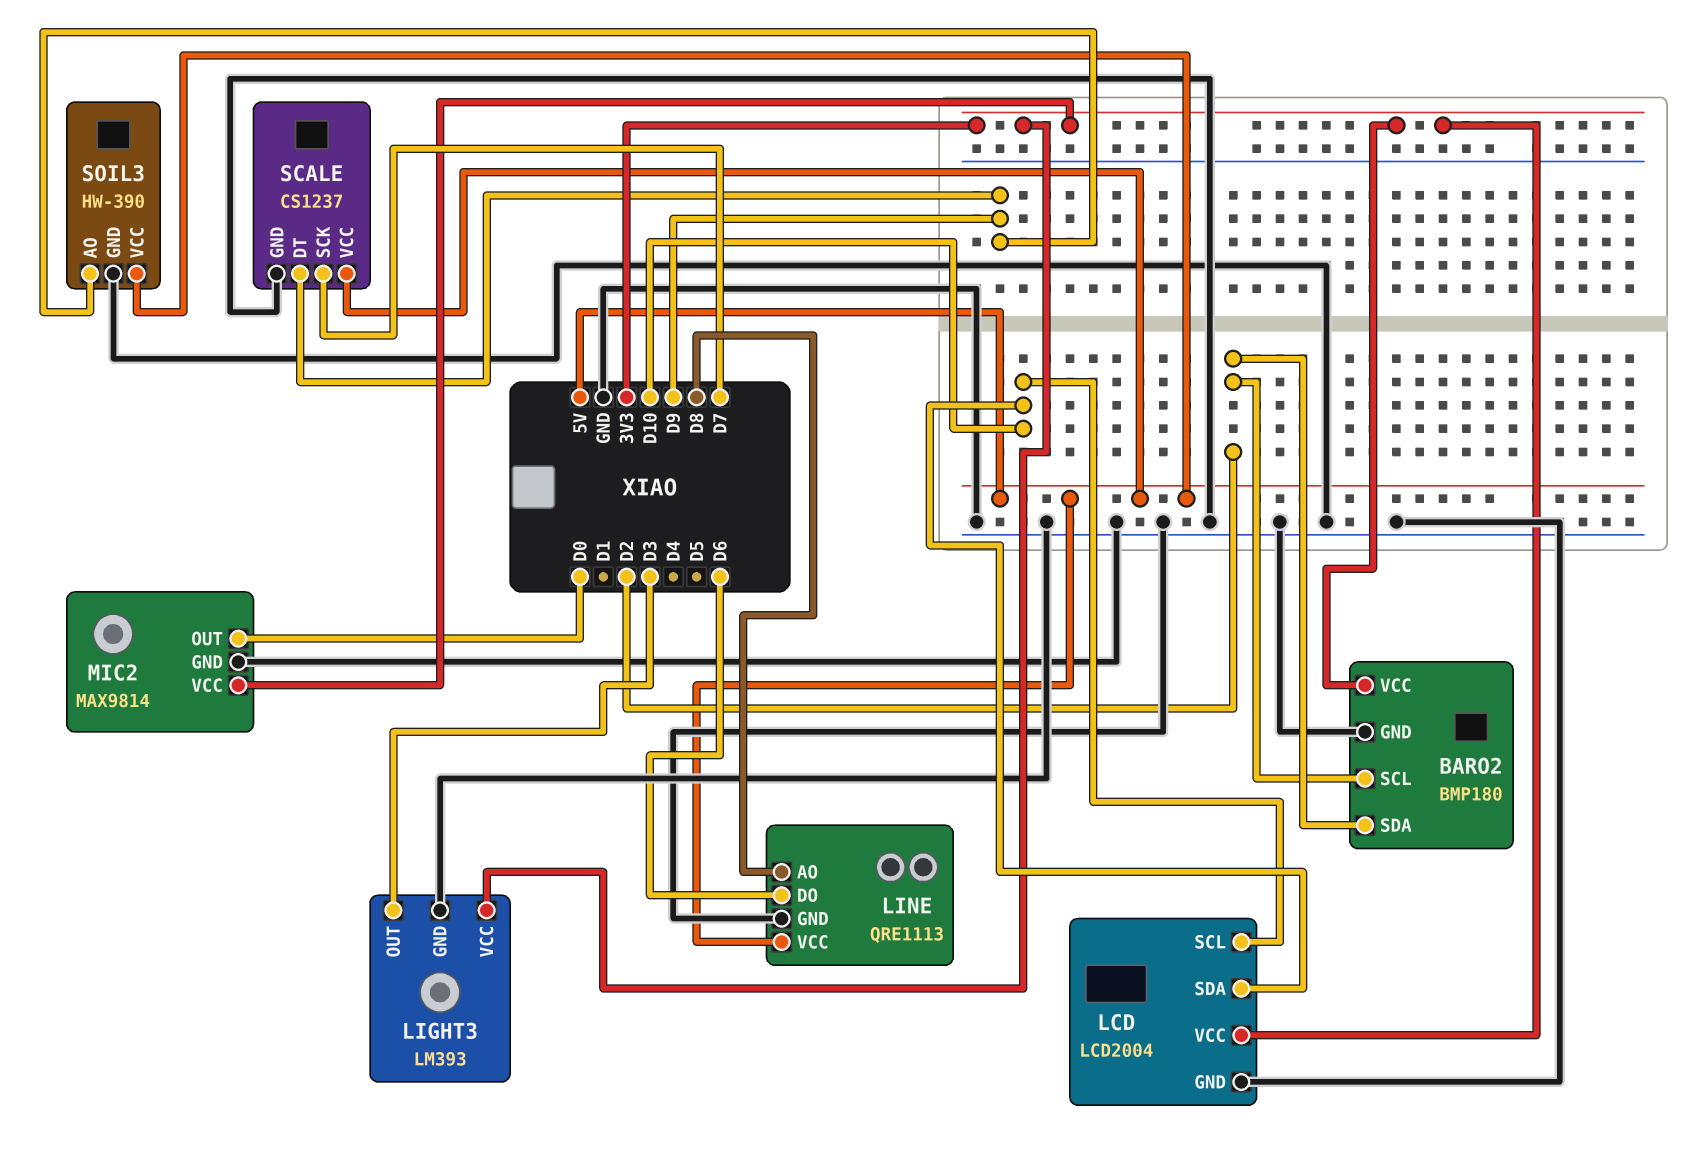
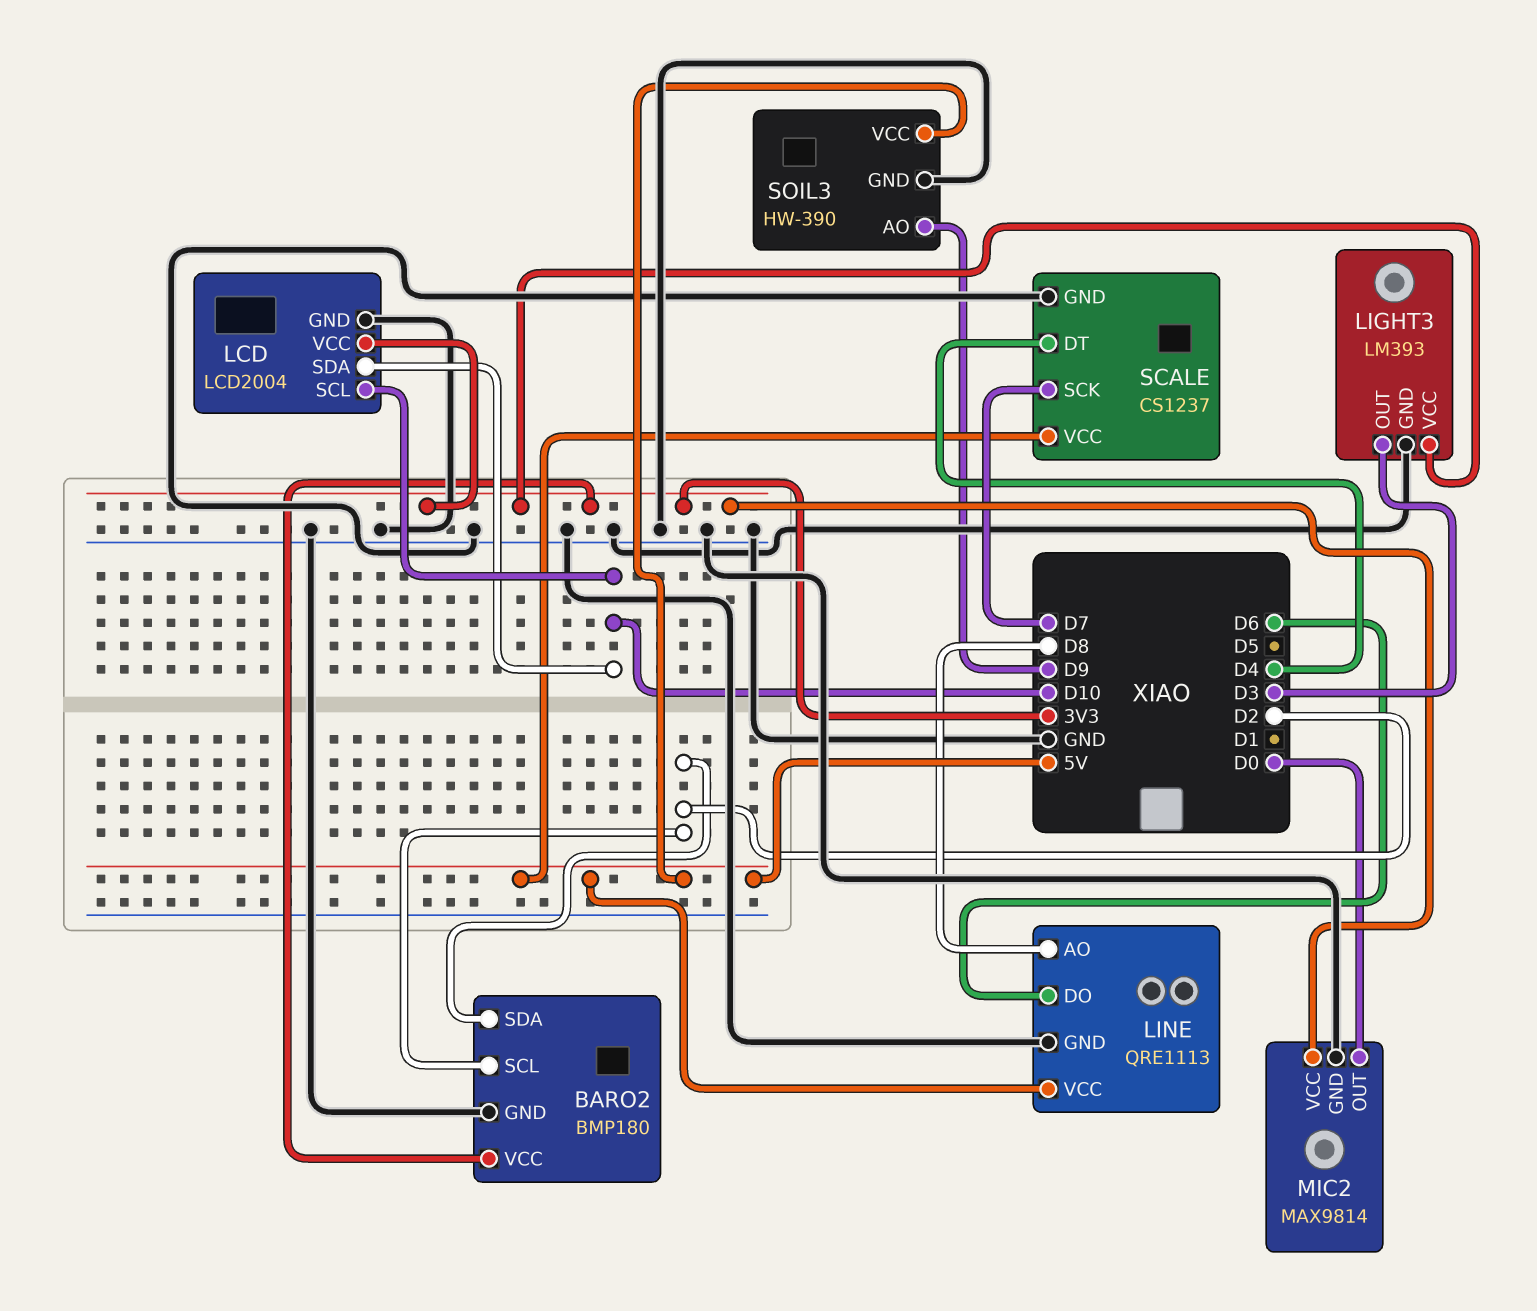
SCALE pin DT: D9 -> D4

